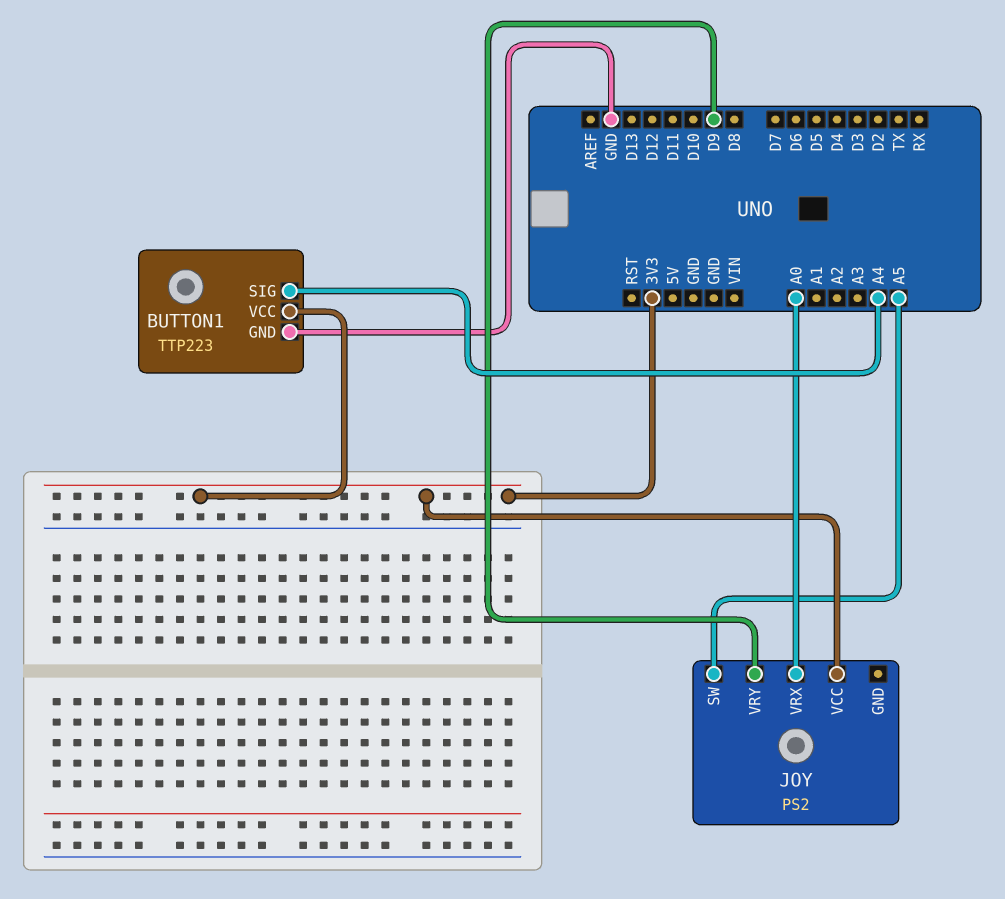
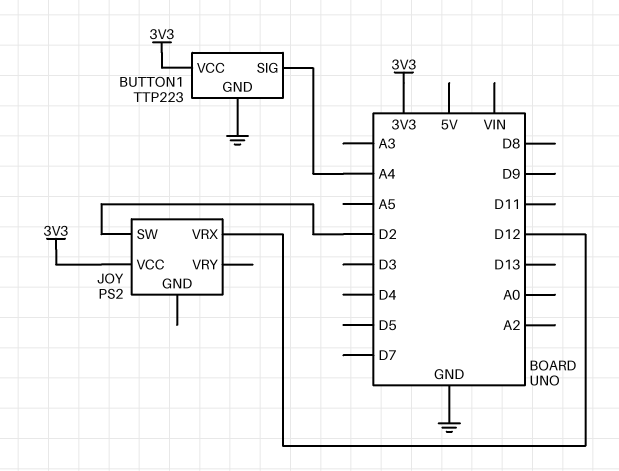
JOY pin SW: A5 -> D2
JOY pin VRX: A0 -> D12
JOY pin VRY: D9 -> none

